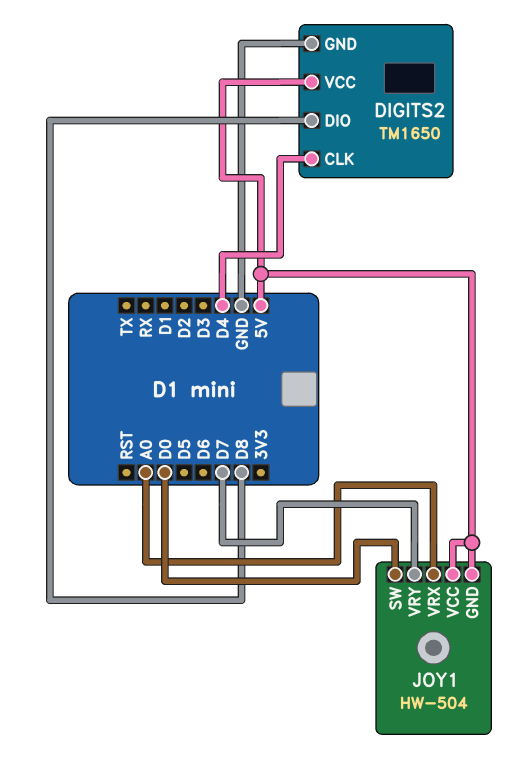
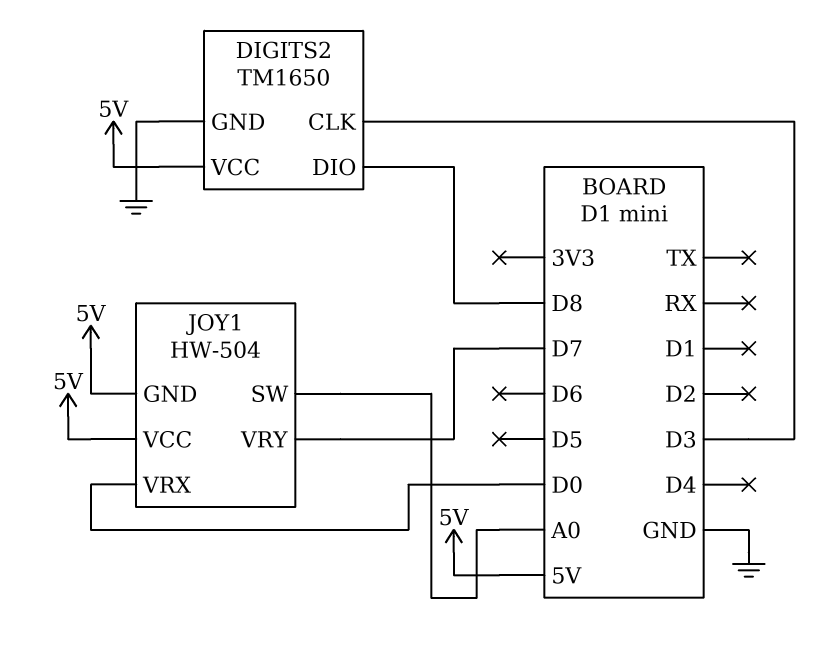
DIGITS2 pin CLK: D4 -> D3
JOY1 pin SW: D0 -> A0
JOY1 pin VRX: A0 -> D0

